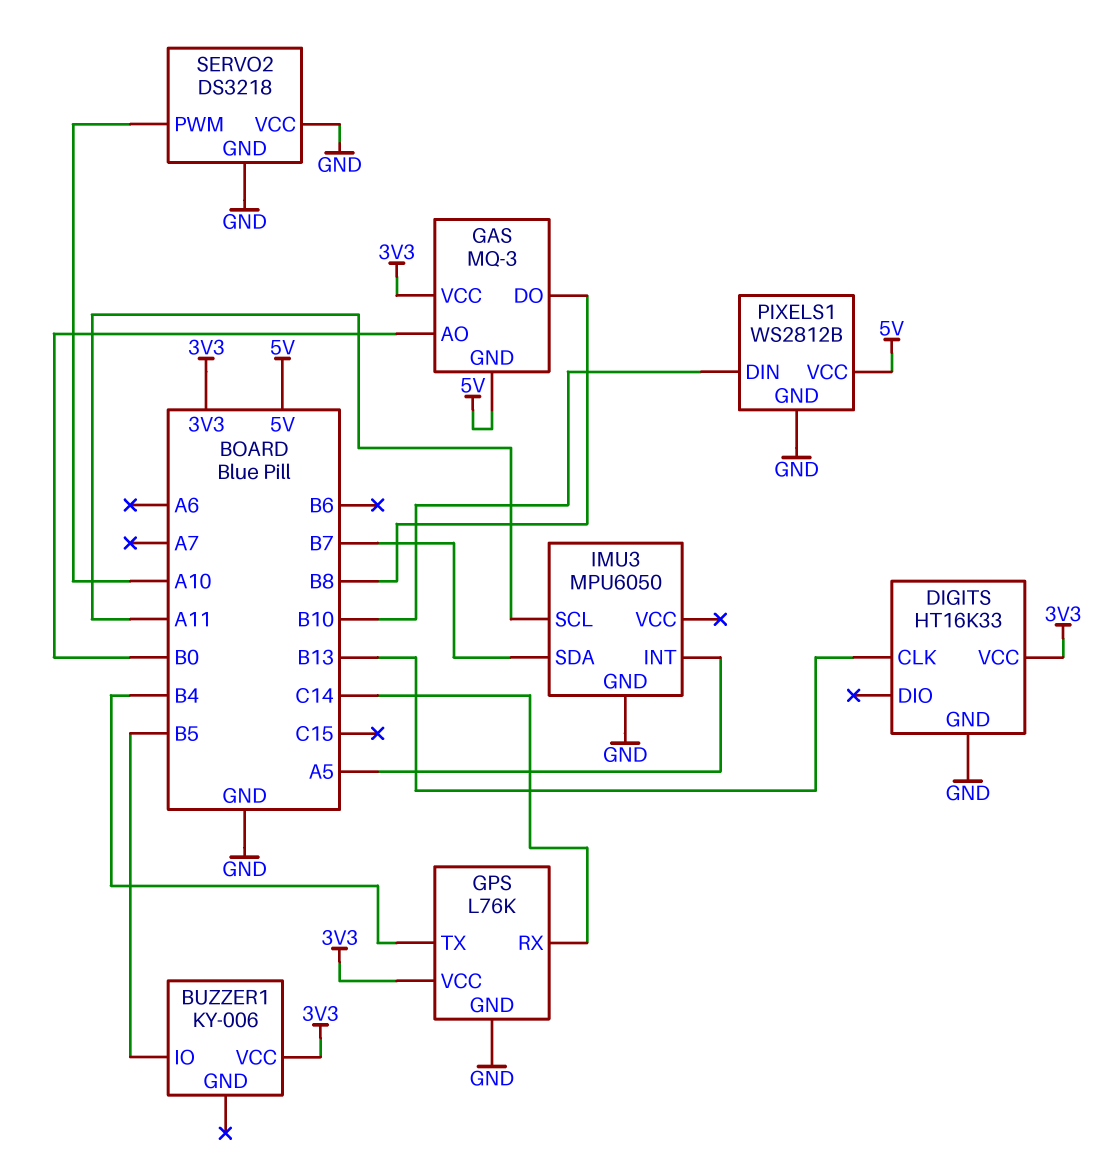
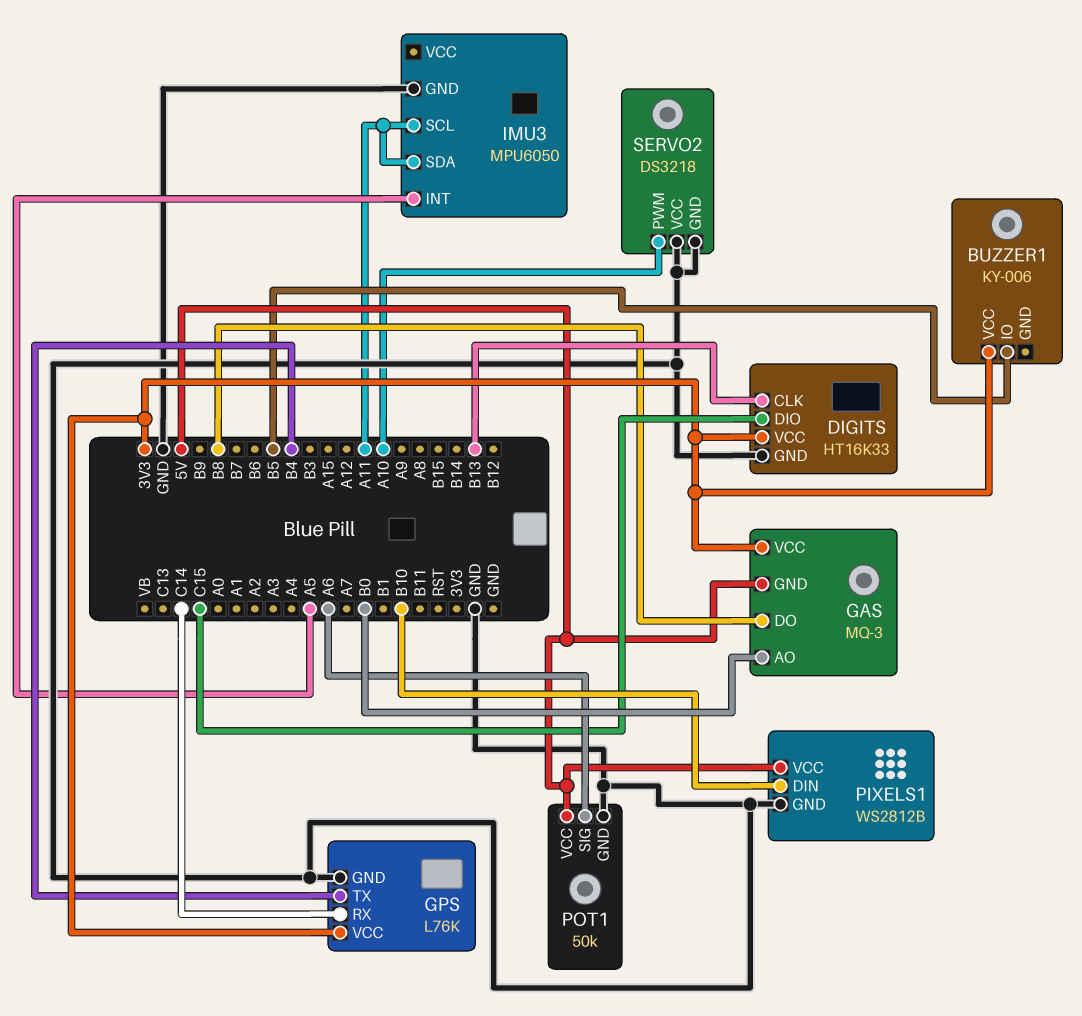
DIGITS pin DIO: none -> C15
IMU3 pin SDA: B7 -> A11
POT1: none -> 50k
POT1 pin GND: none -> GND
POT1 pin SIG: none -> A6
POT1 pin VCC: none -> 5V

